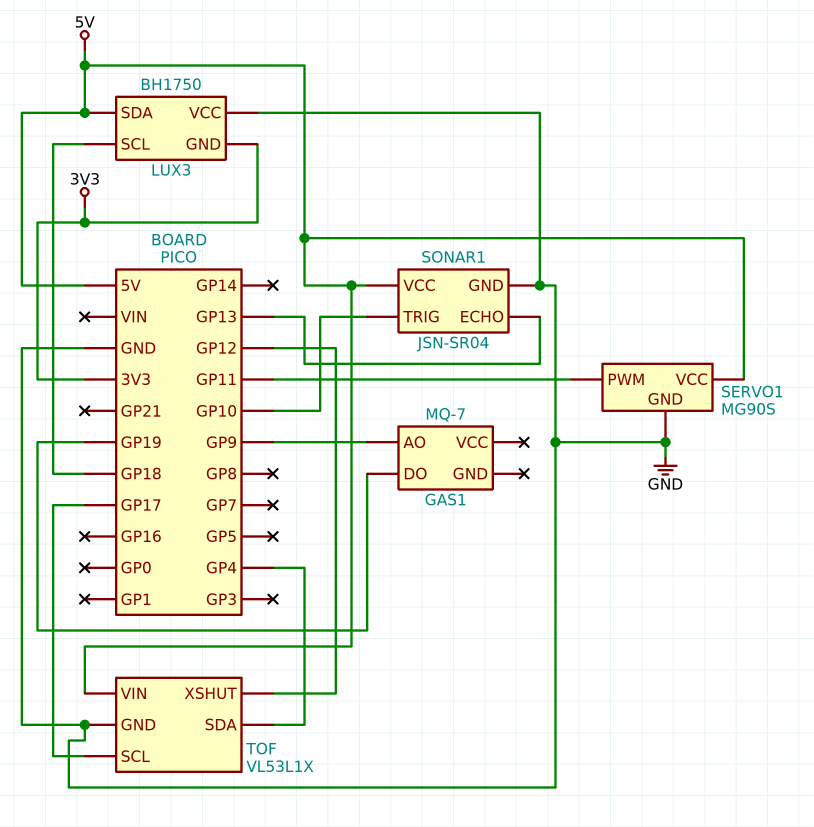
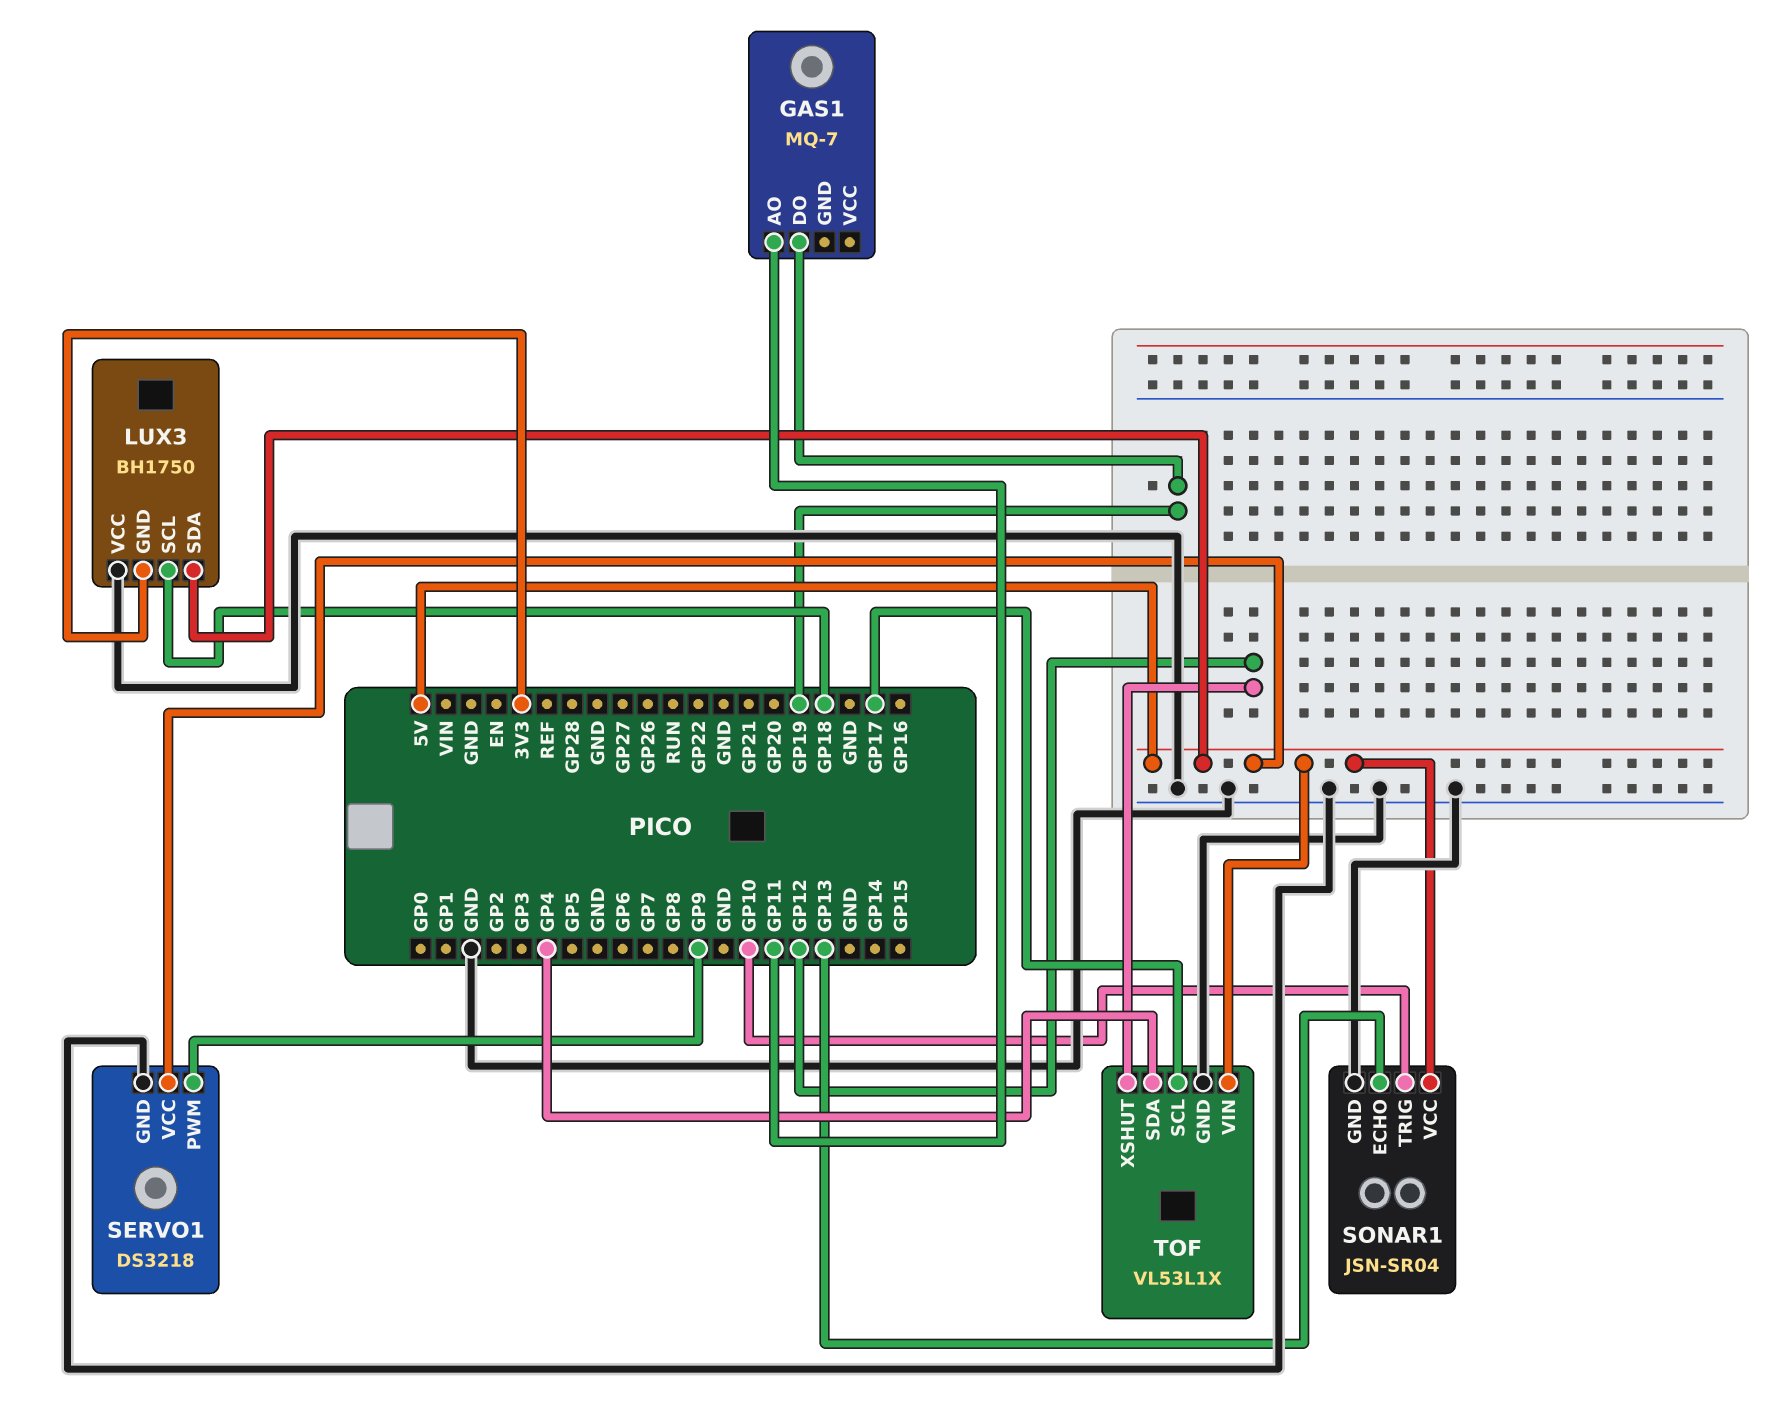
GAS1 pin AO: GP9 -> GP11
SERVO1: MG90S -> DS3218
SERVO1 pin PWM: GP11 -> GP9

